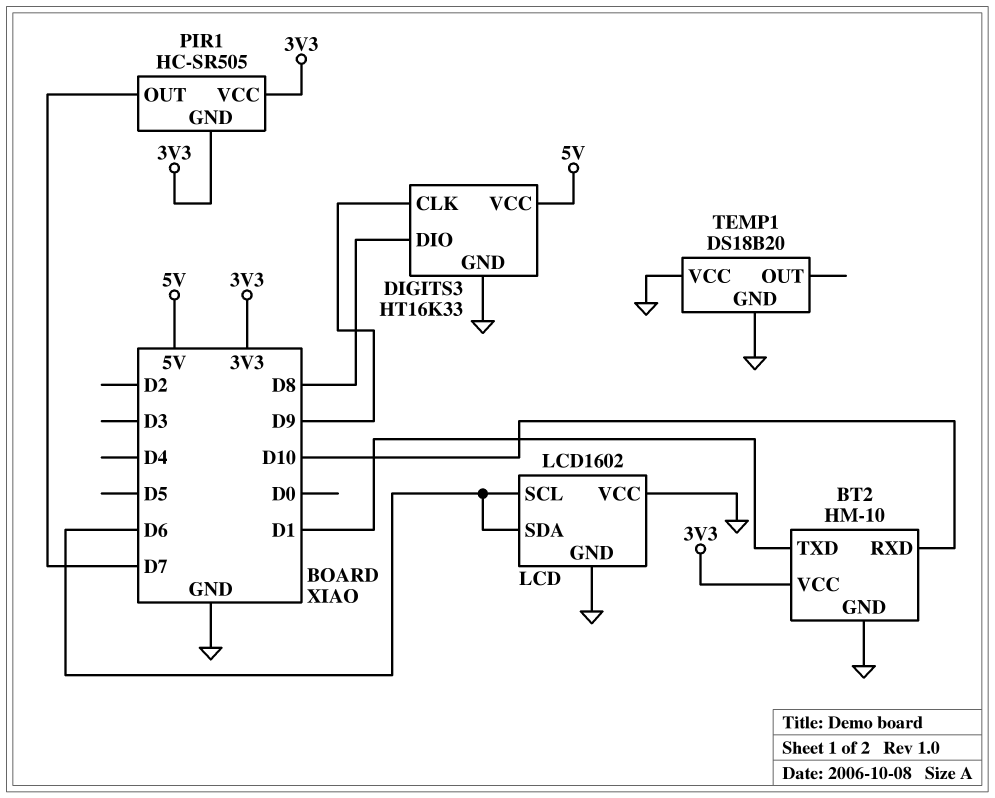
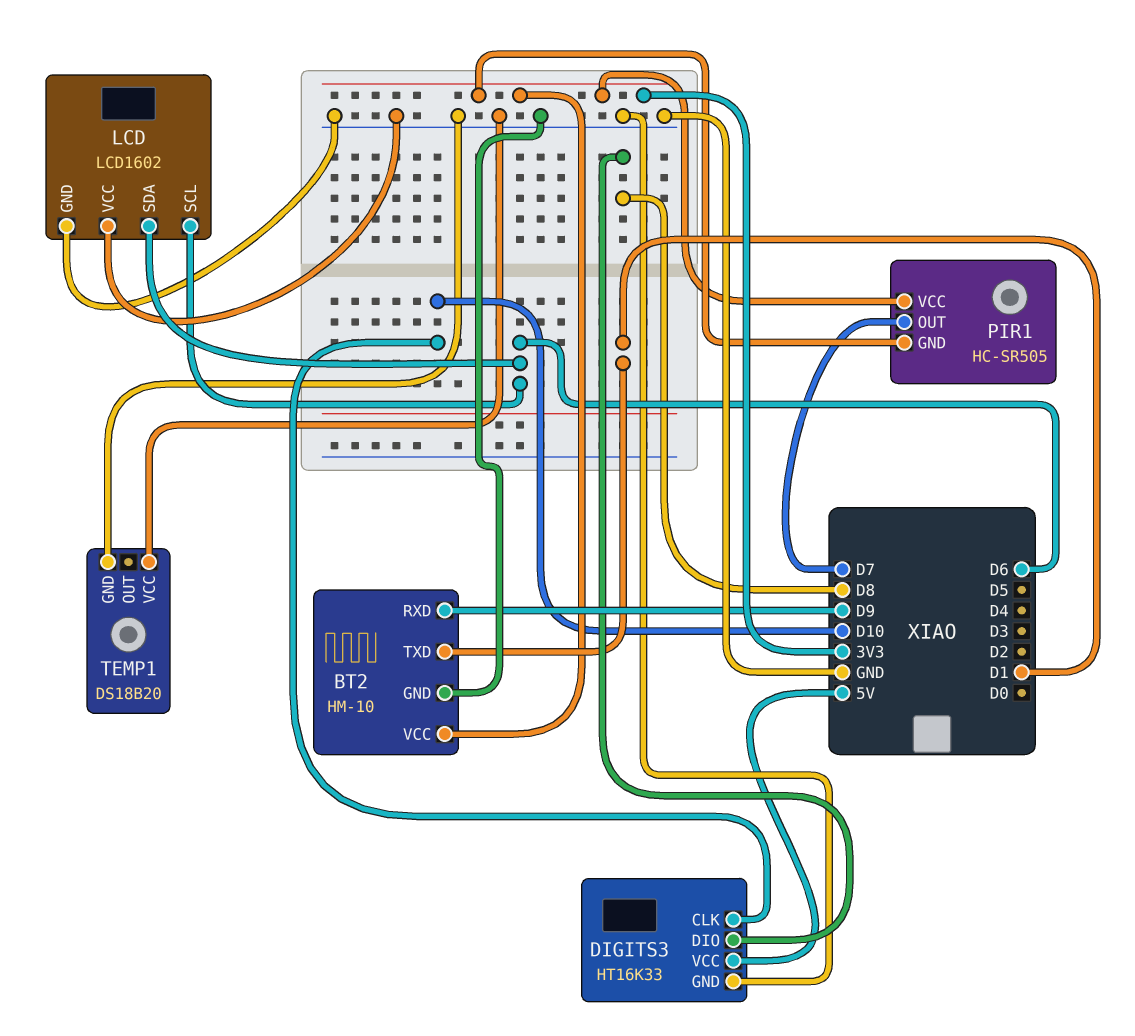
BT2 pin RXD: D10 -> D9
DIGITS3 pin CLK: D9 -> D10

